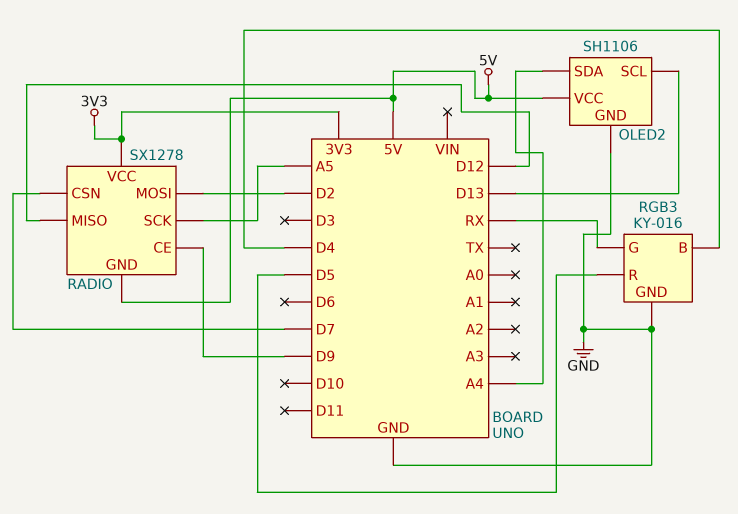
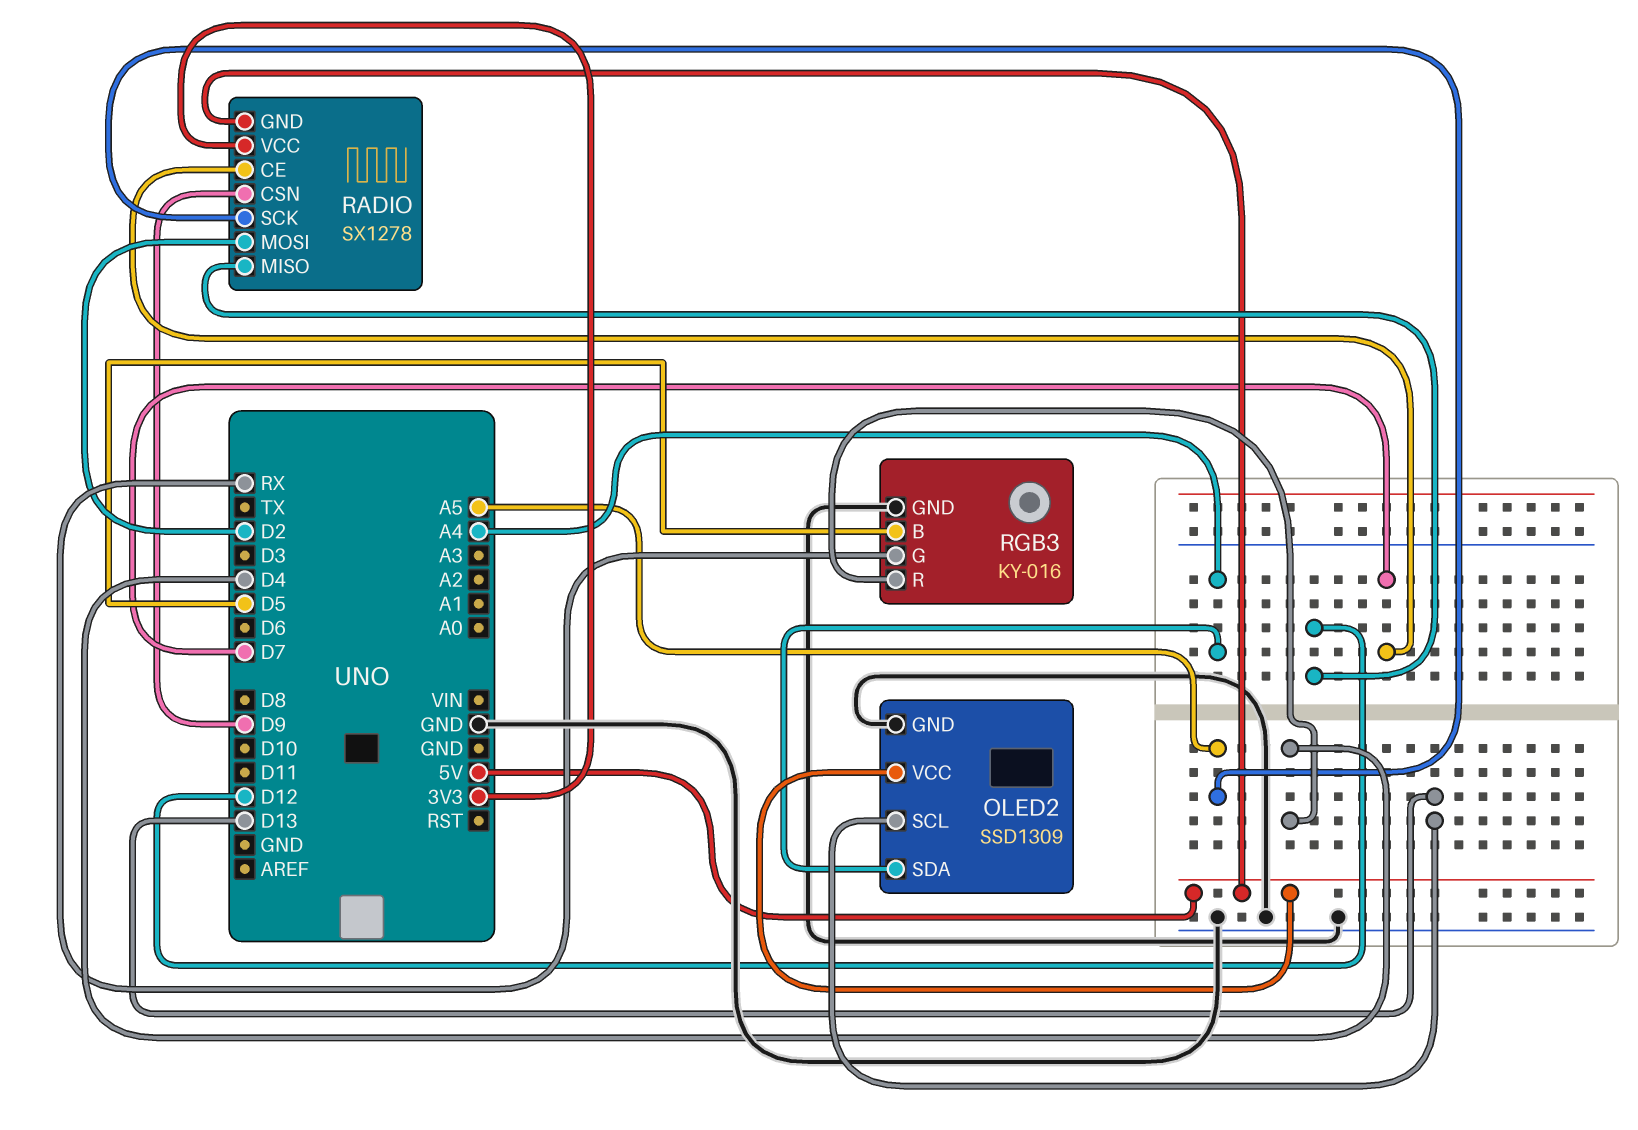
OLED2: SH1106 -> SSD1309
RADIO pin CE: D9 -> D7
RADIO pin CSN: D7 -> D9
RGB3 pin B: D4 -> D5
RGB3 pin R: D5 -> D4

